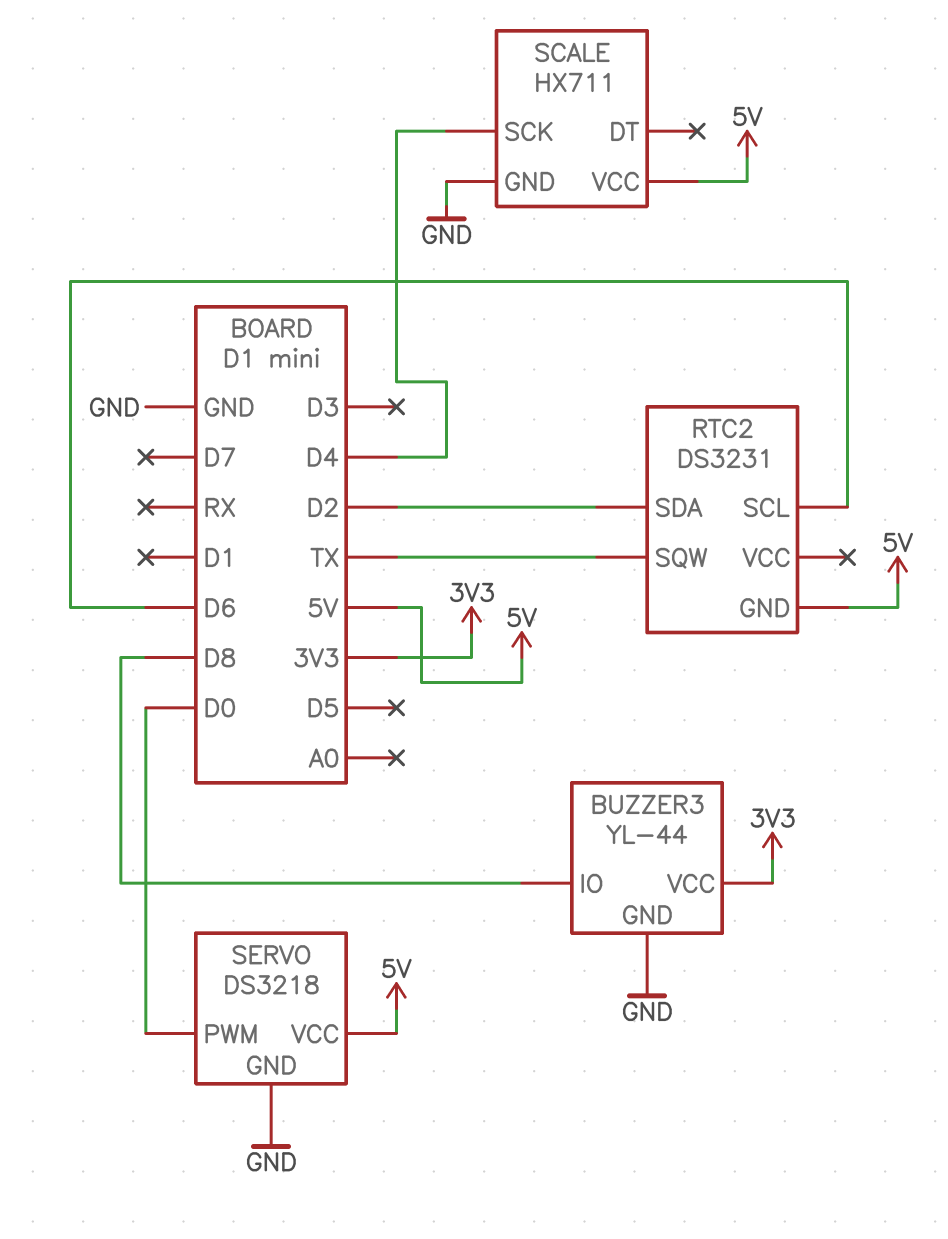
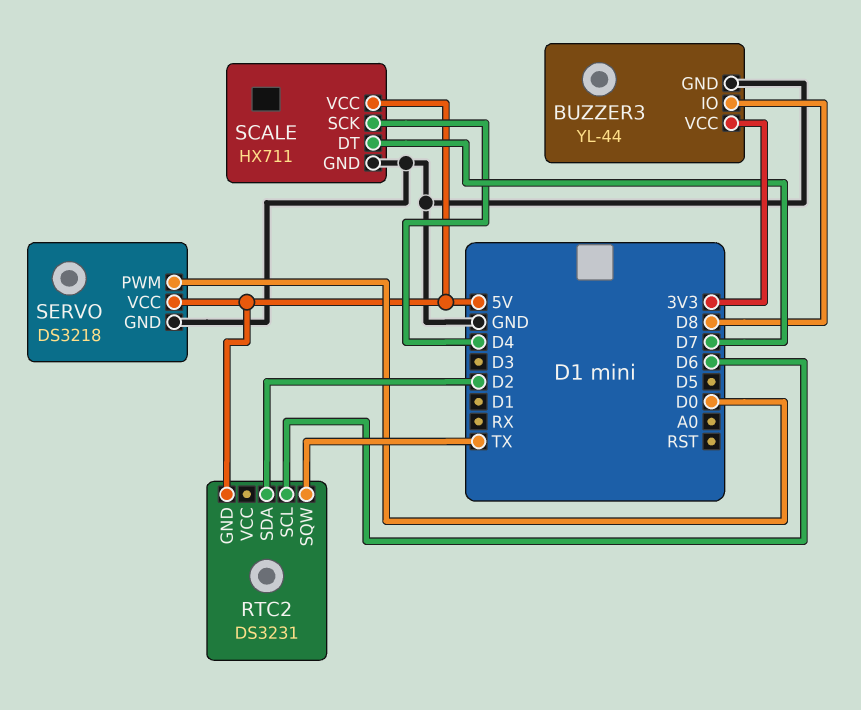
SCALE pin DT: none -> D7

